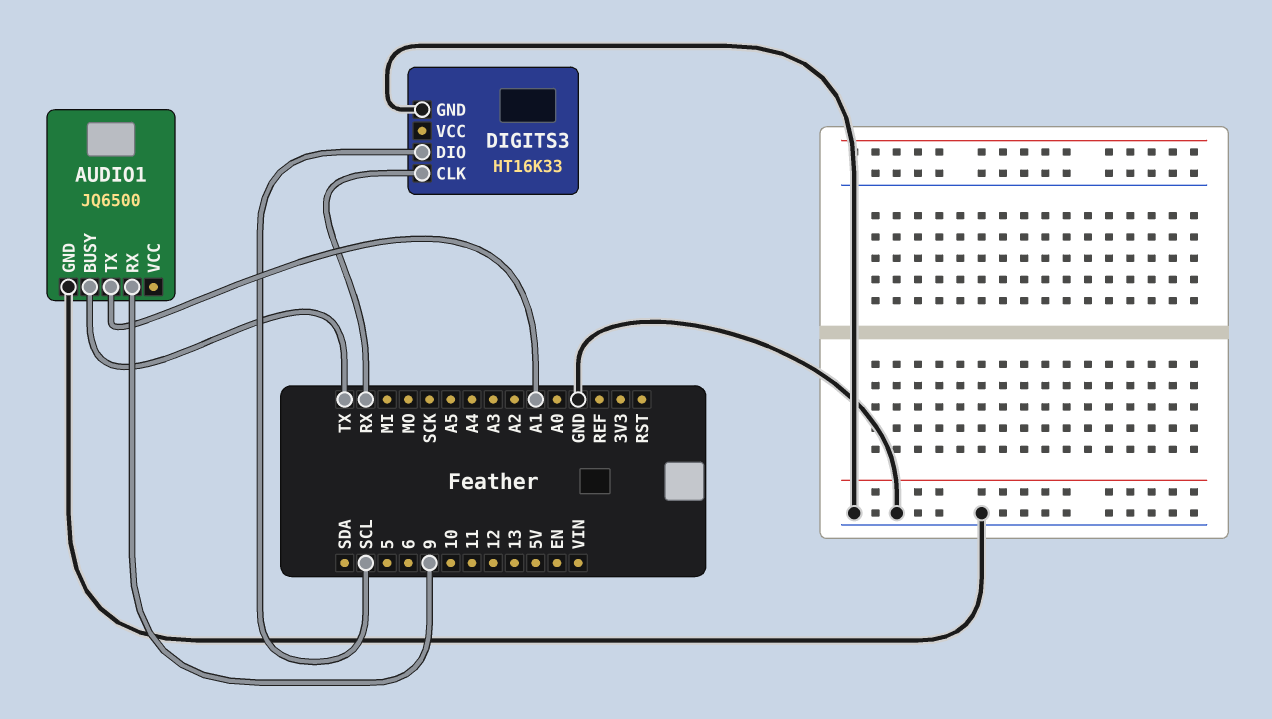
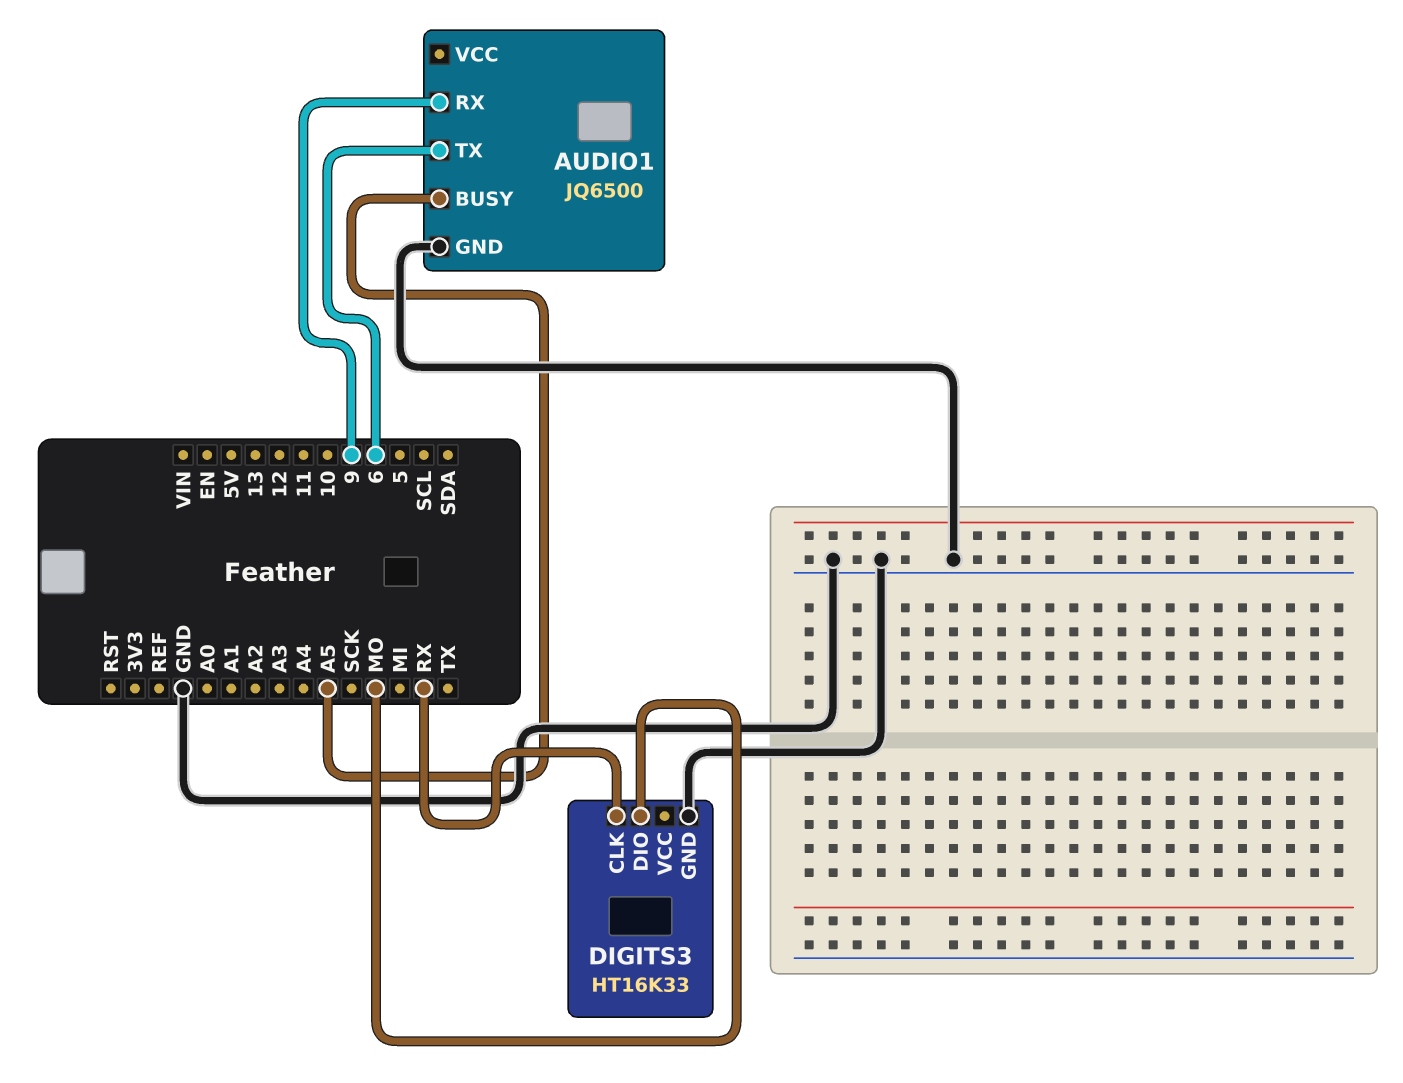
AUDIO1 pin BUSY: TX -> A5
AUDIO1 pin TX: A1 -> 6
DIGITS3 pin DIO: SCL -> MO

